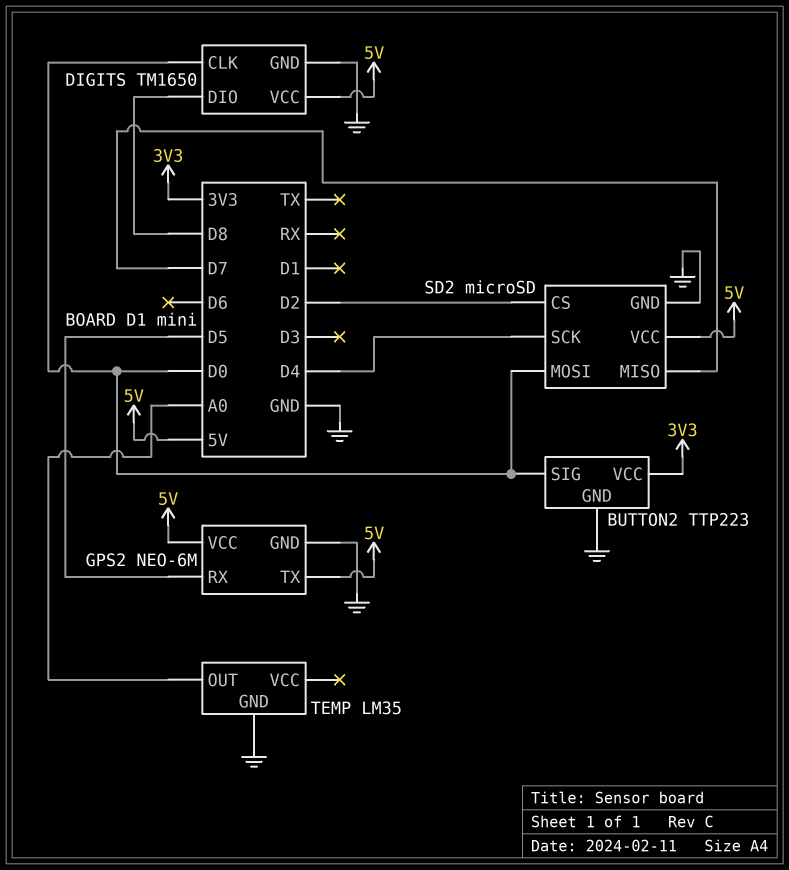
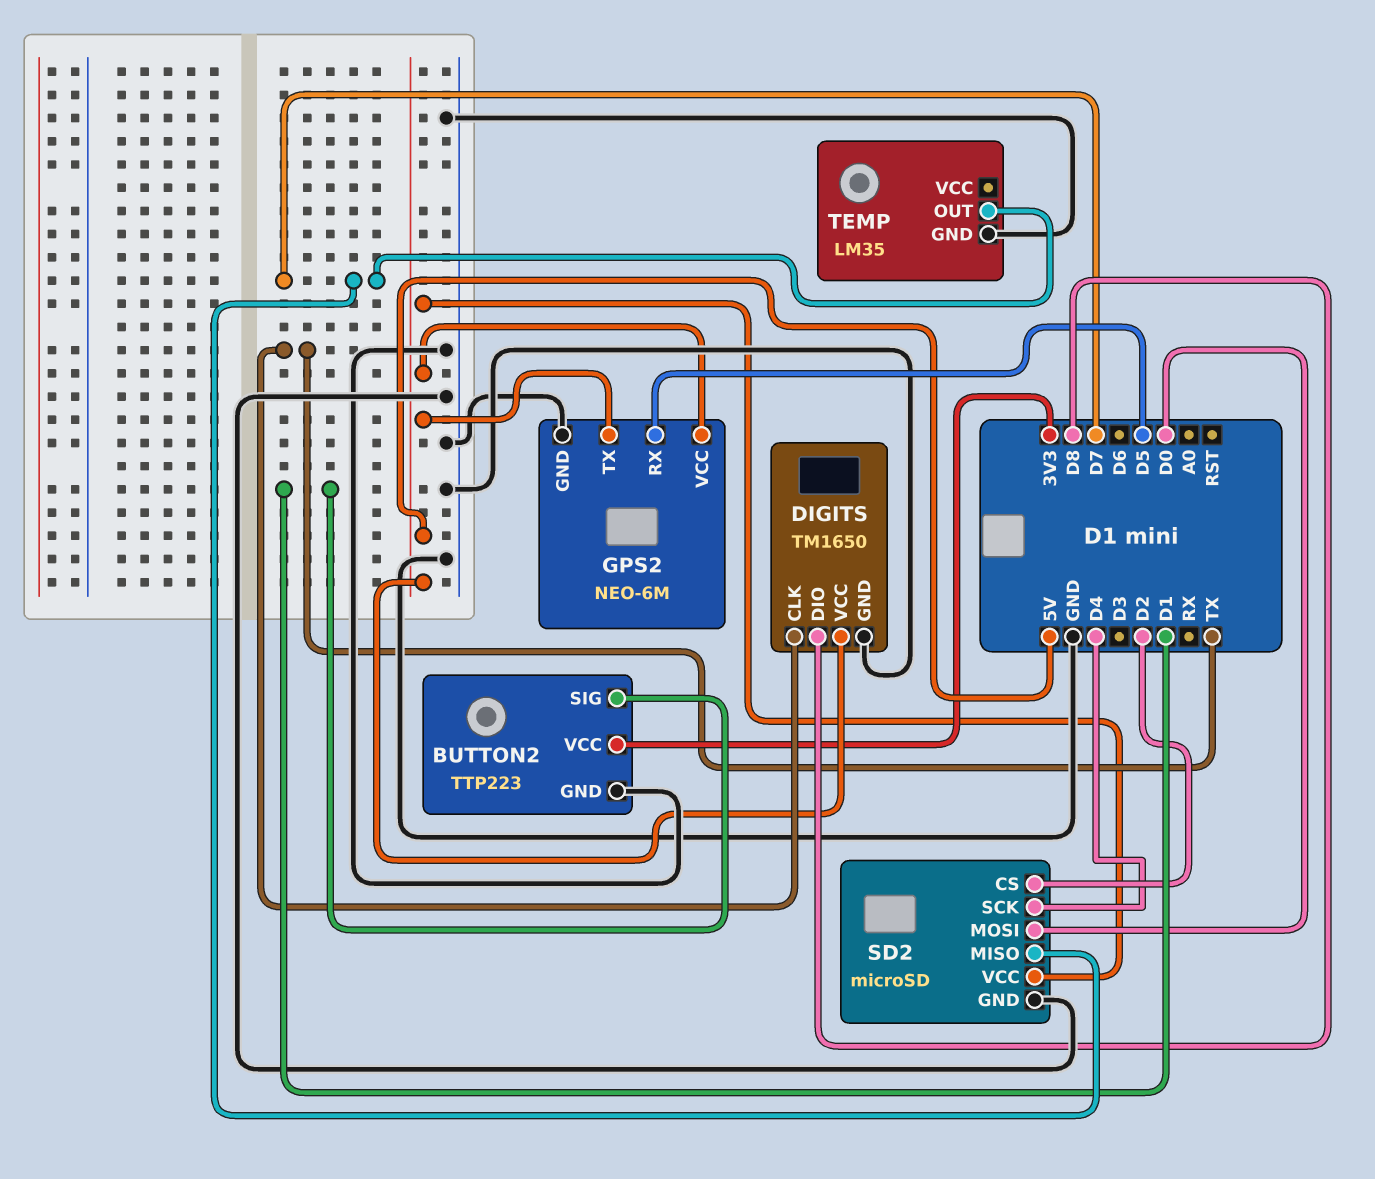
BUTTON2 pin SIG: D0 -> D1
DIGITS pin CLK: D0 -> TX
TEMP pin OUT: A0 -> D7

